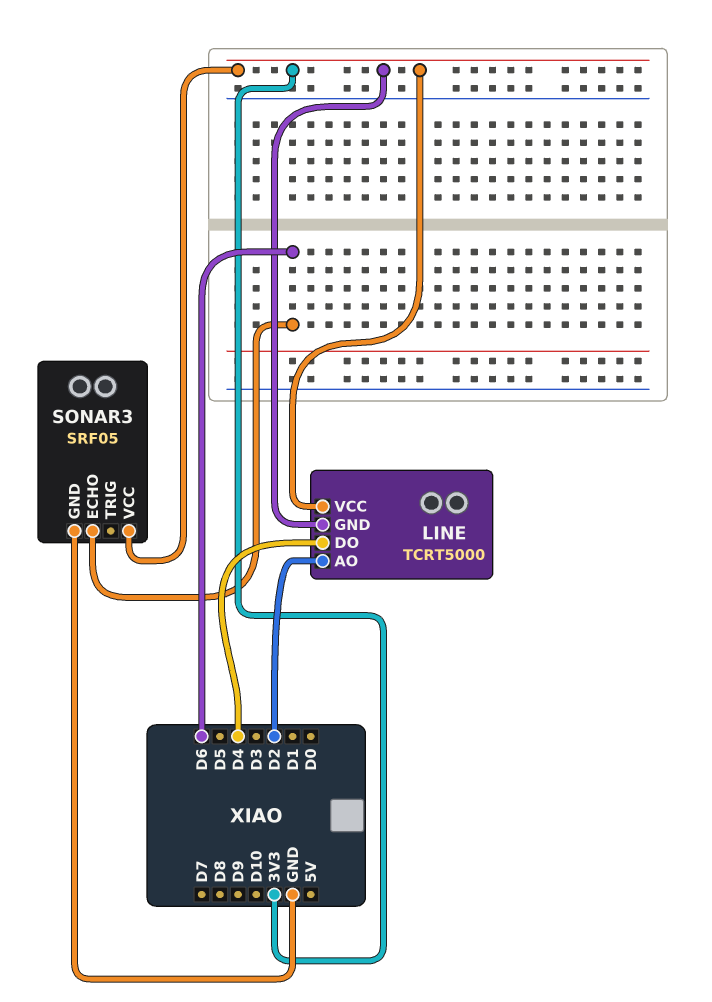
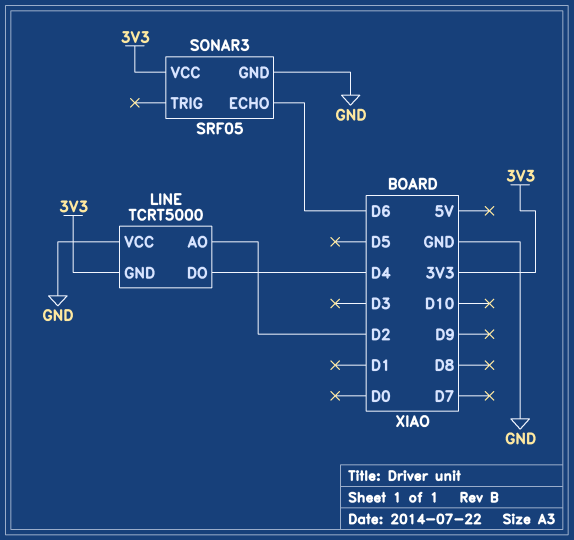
LINE pin VCC: 3V3 -> GND

